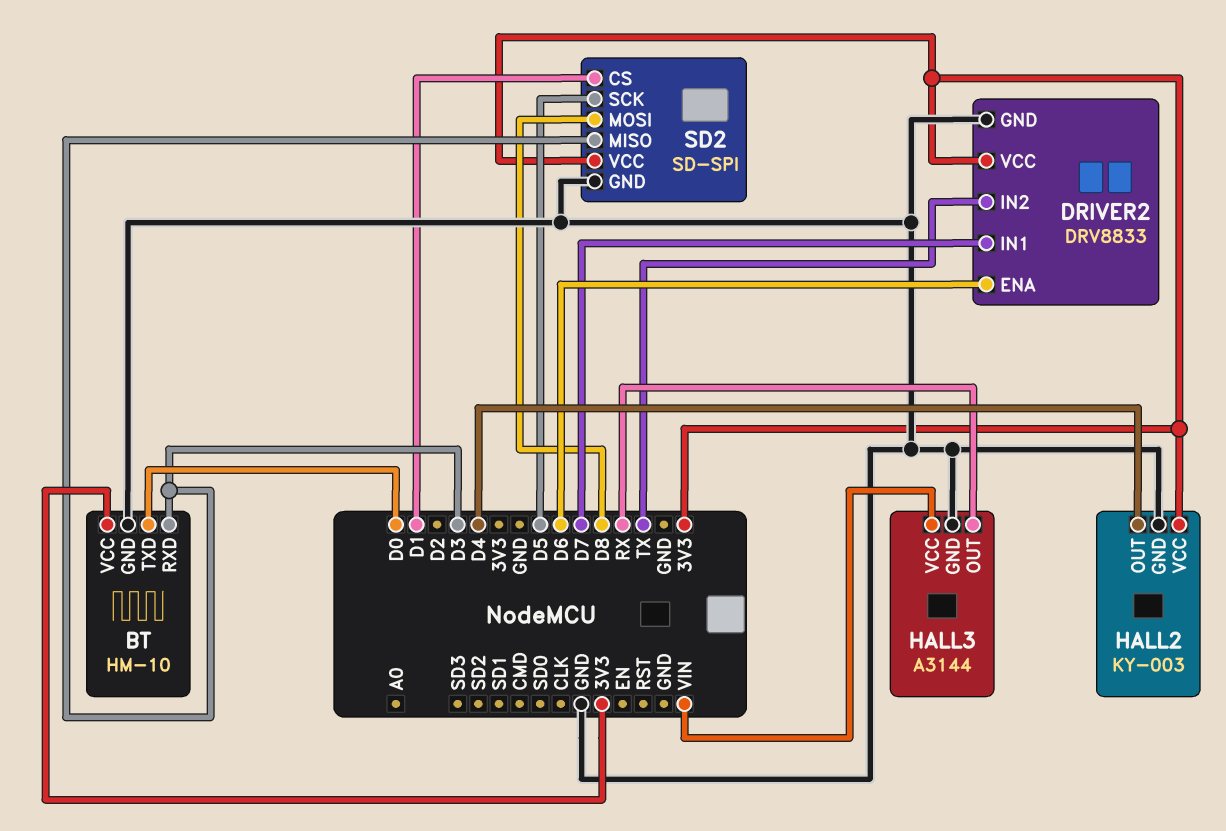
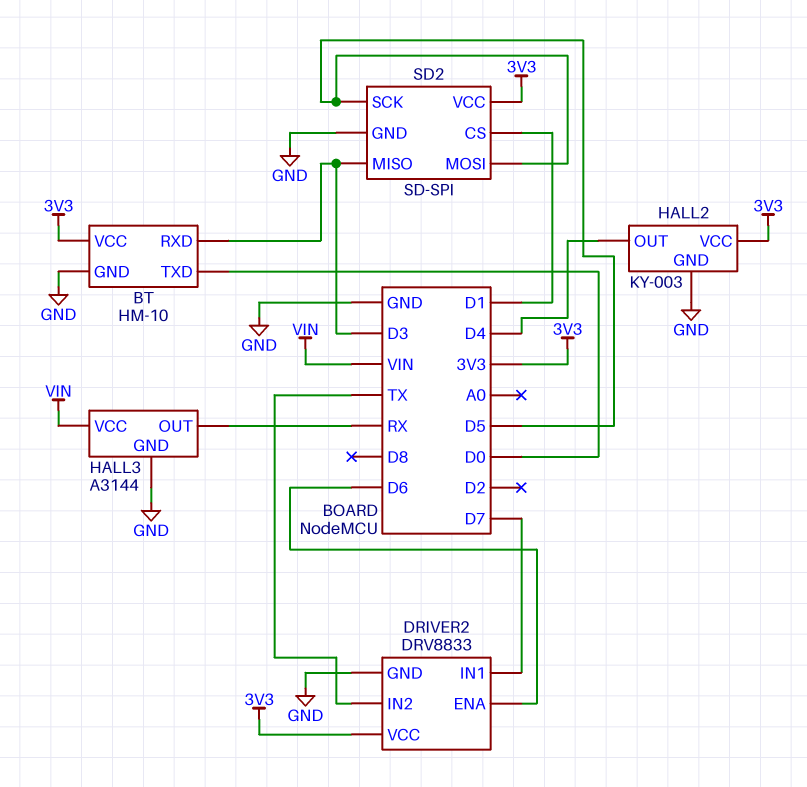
SD2 pin MOSI: D8 -> D5

